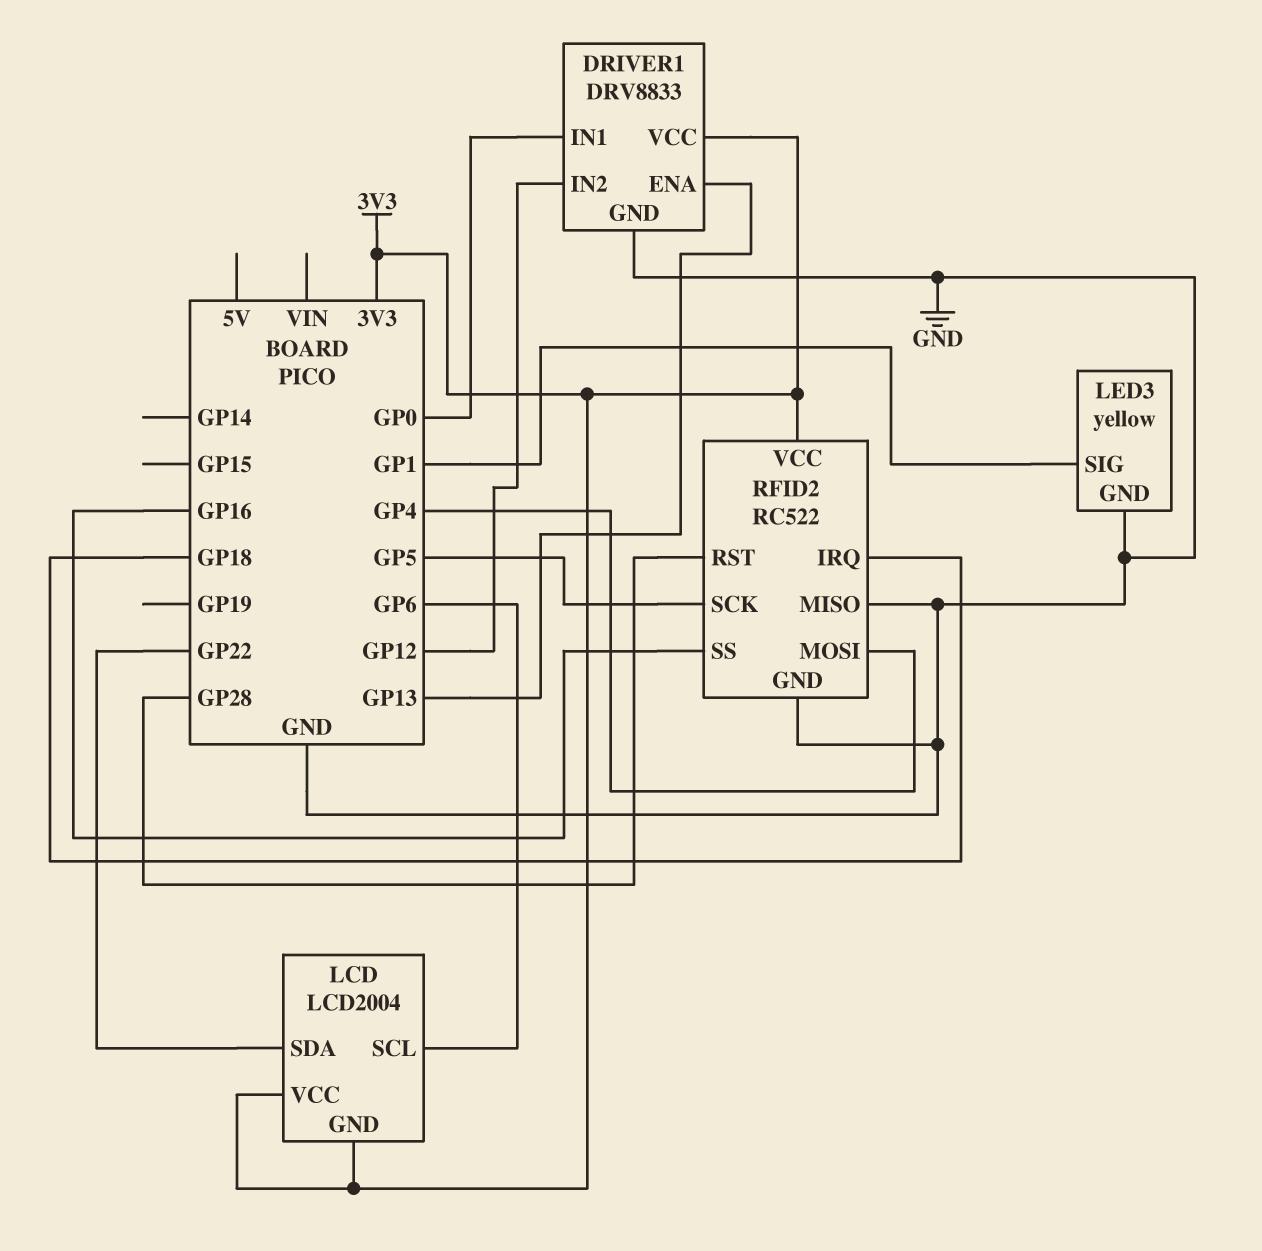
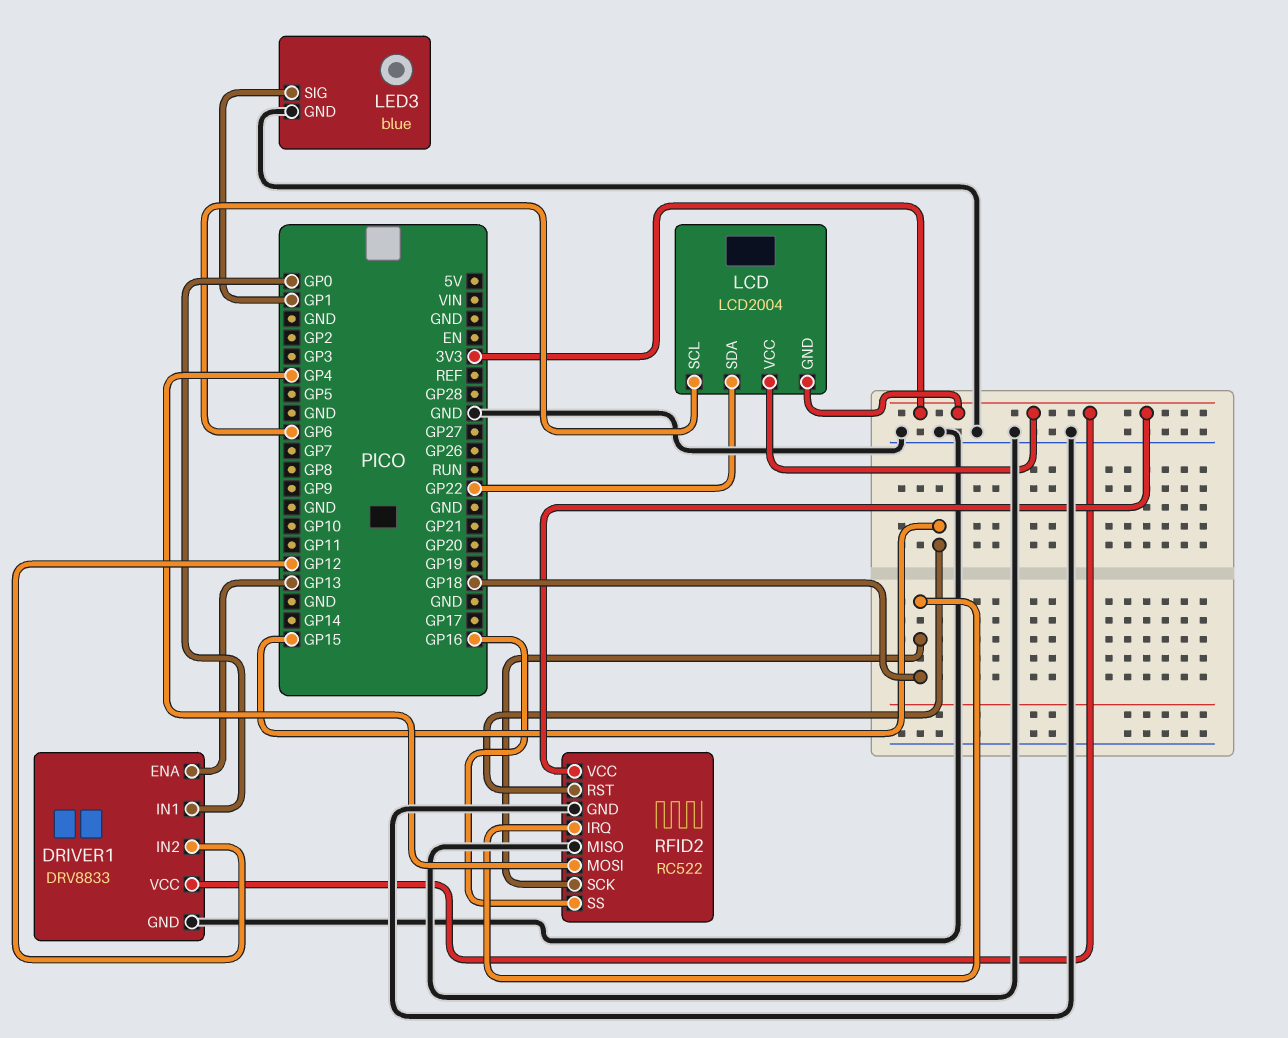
LED3: yellow -> blue
RFID2 pin RST: GP28 -> GP15
RFID2 pin SCK: GP5 -> GP18

